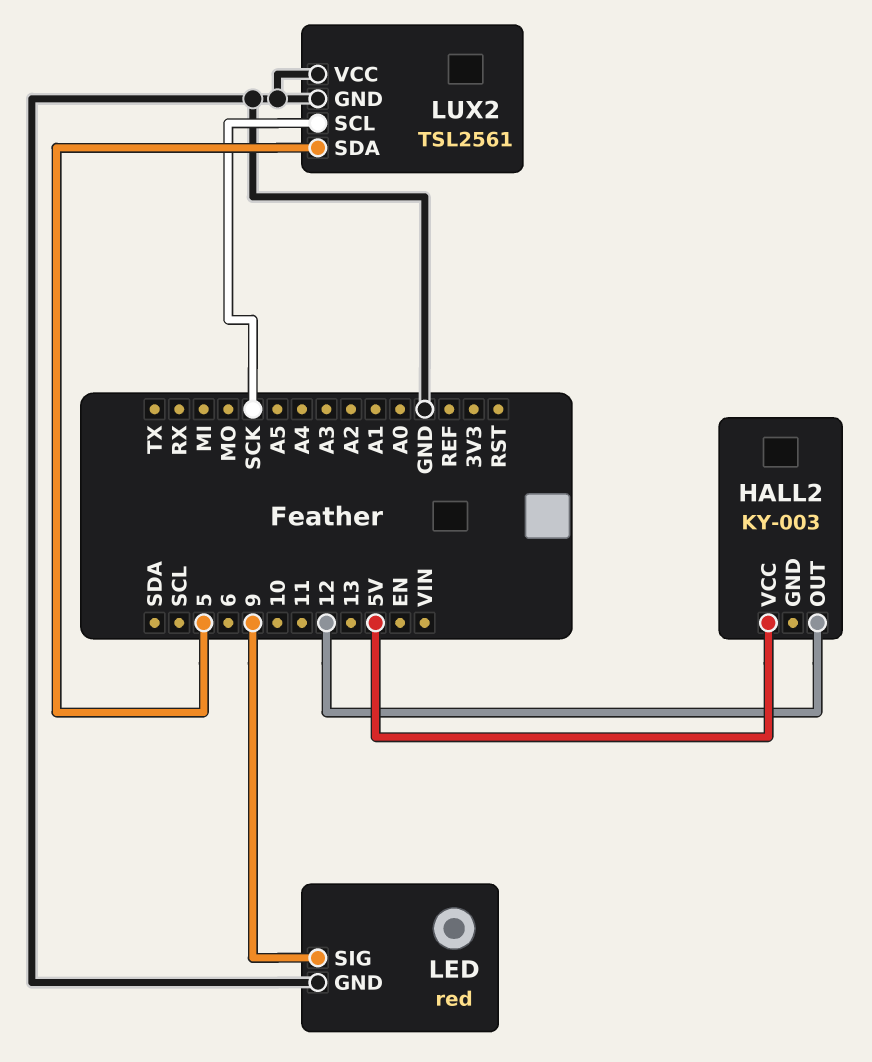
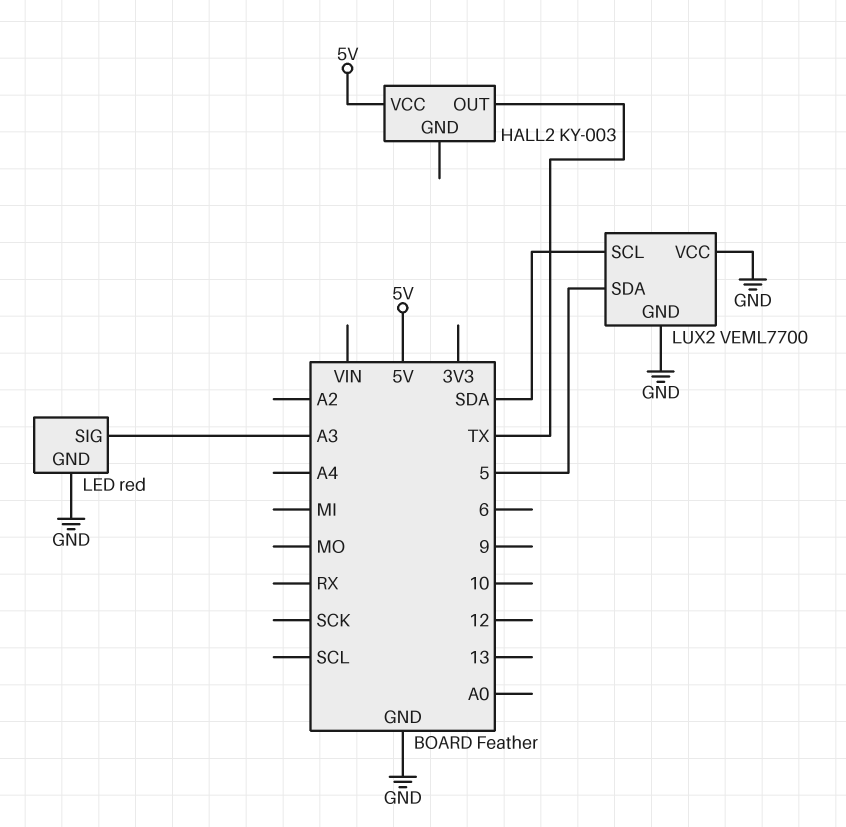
HALL2 pin OUT: 12 -> TX
LED pin SIG: 9 -> A3
LUX2: TSL2561 -> VEML7700
LUX2 pin SCL: SCK -> SDA

